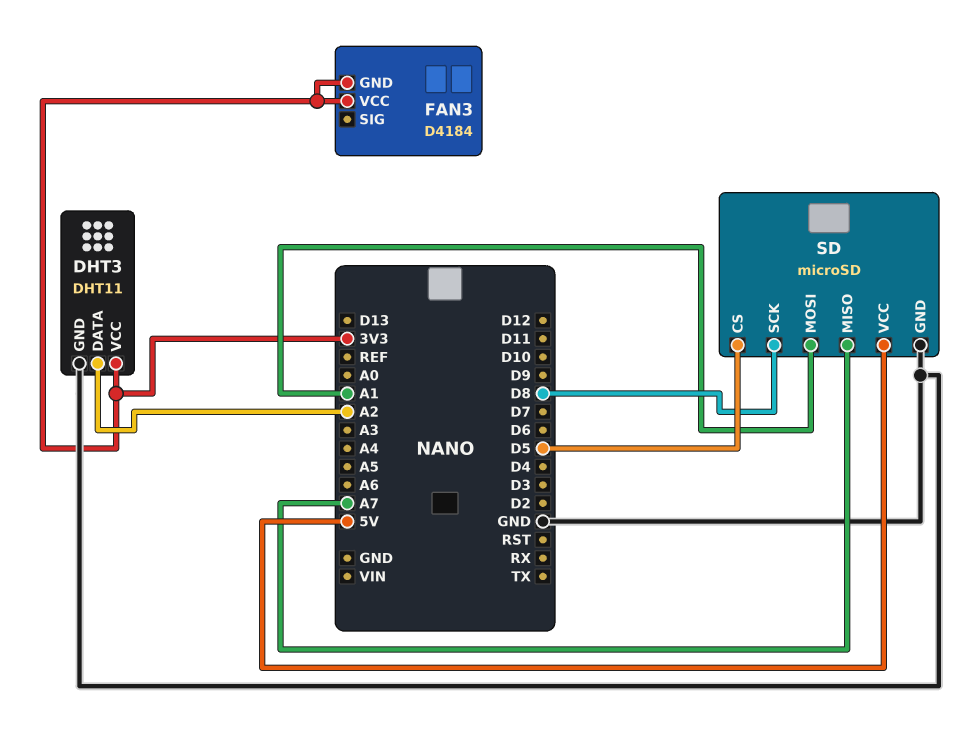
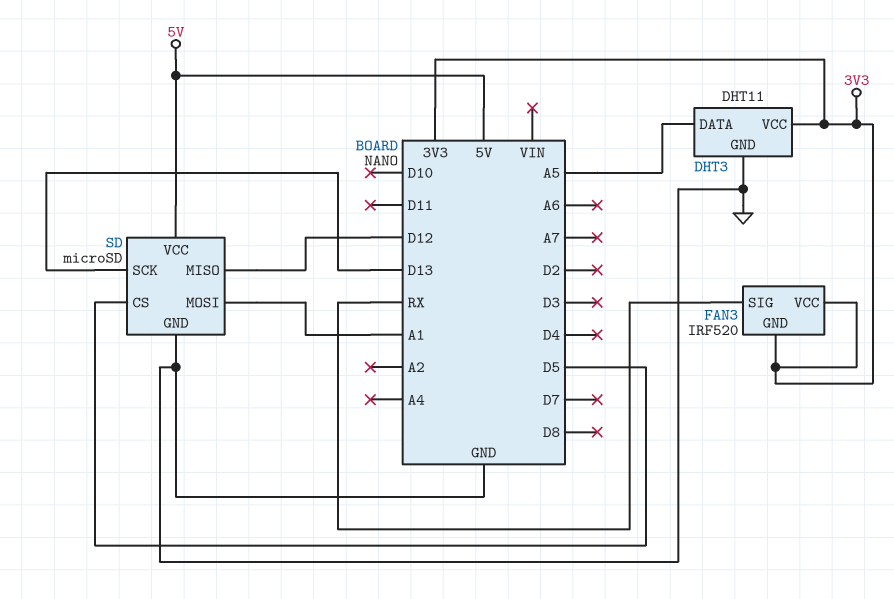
DHT3 pin DATA: A2 -> A5
FAN3: D4184 -> IRF520
FAN3 pin SIG: none -> RX
SD pin MISO: A7 -> D12
SD pin SCK: D8 -> D13

